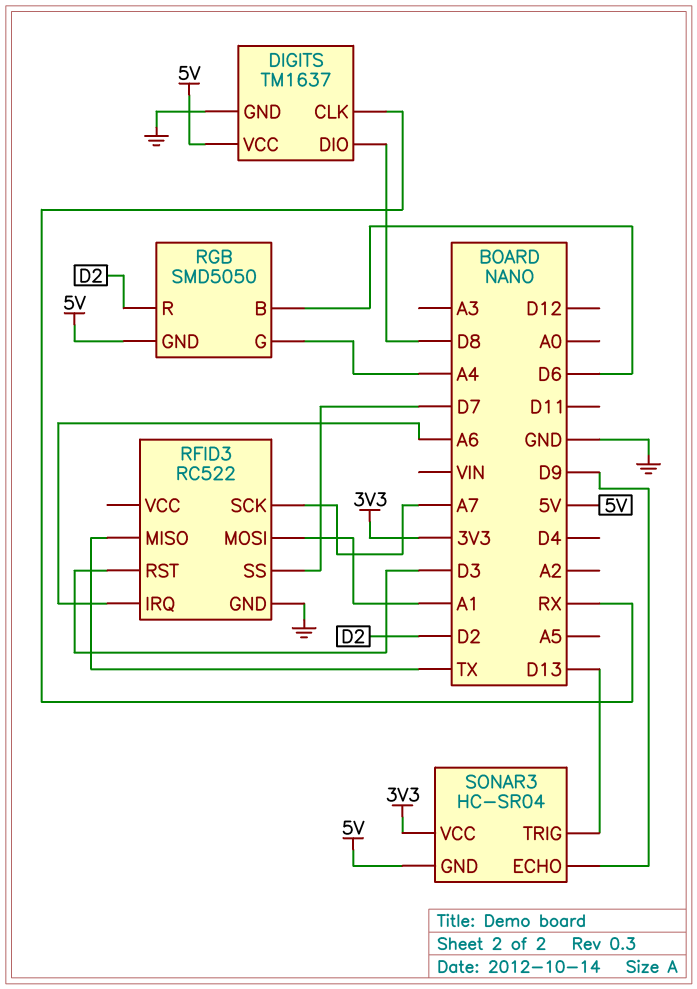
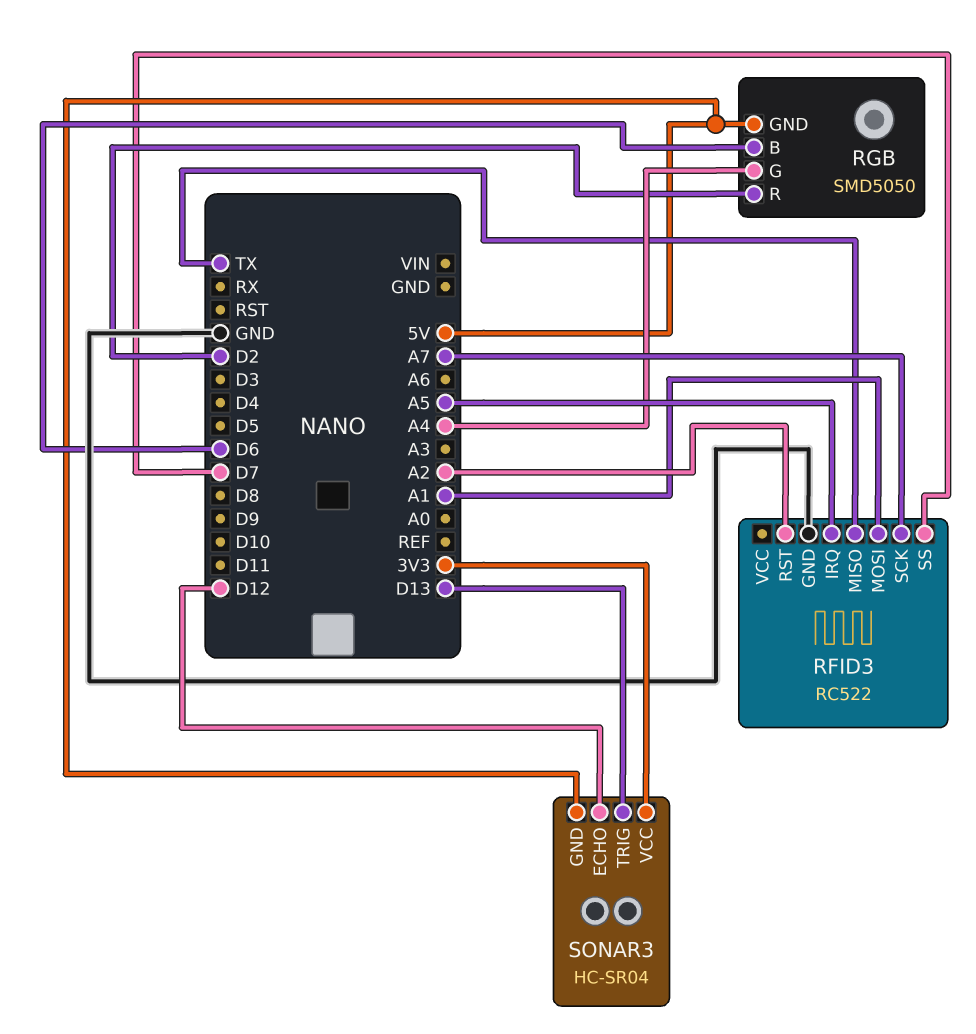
DIGITS: TM1637 -> none
DIGITS pin CLK: RX -> none
DIGITS pin DIO: D8 -> none
DIGITS pin GND: GND -> none
DIGITS pin VCC: 5V -> none
RFID3 pin IRQ: A6 -> A5
RFID3 pin RST: D3 -> A2
SONAR3 pin ECHO: D9 -> D12

